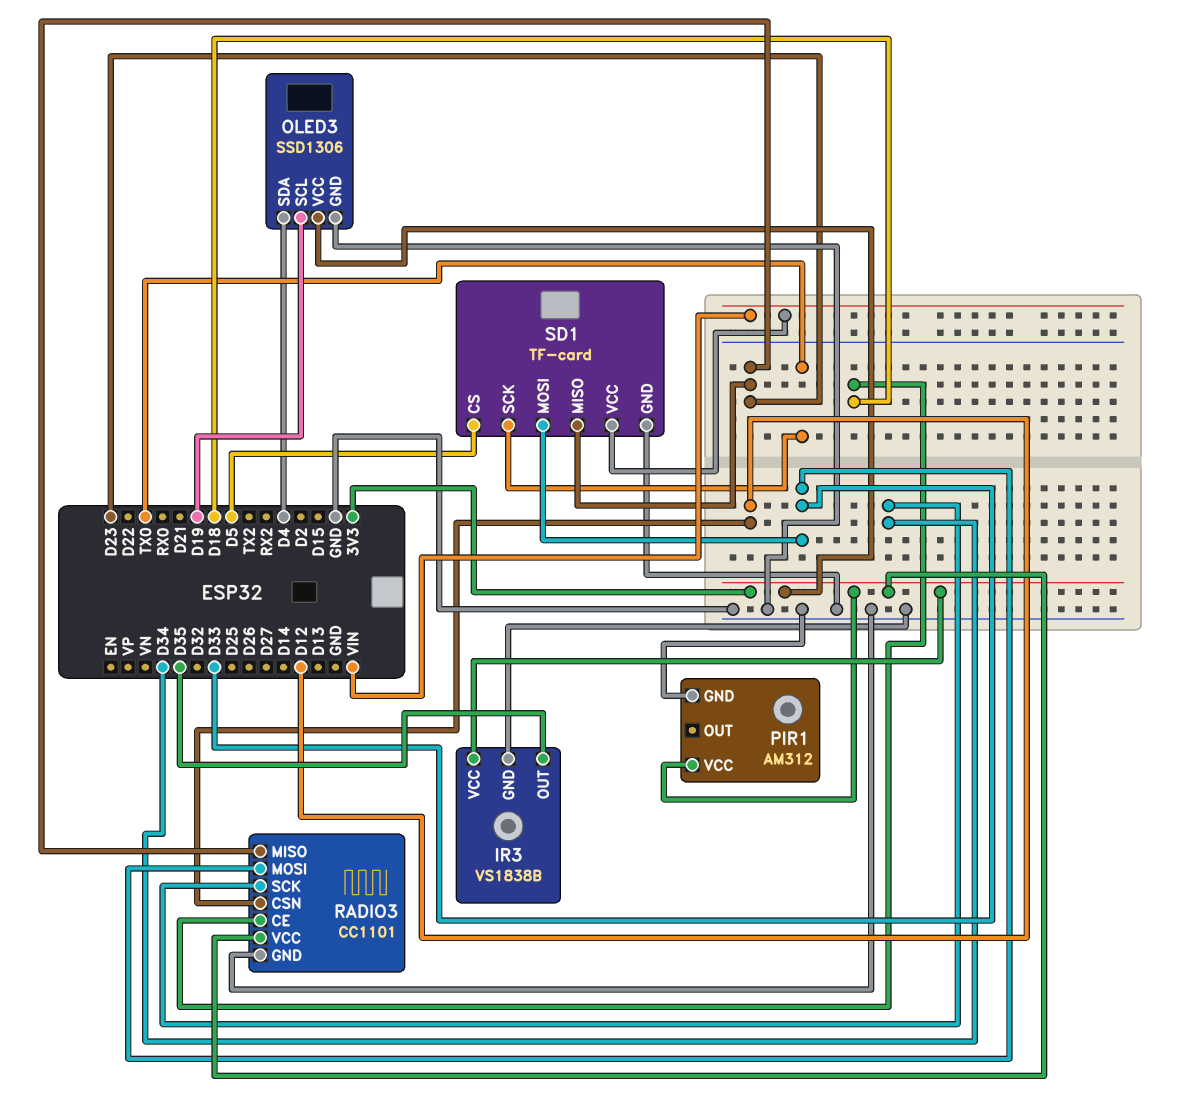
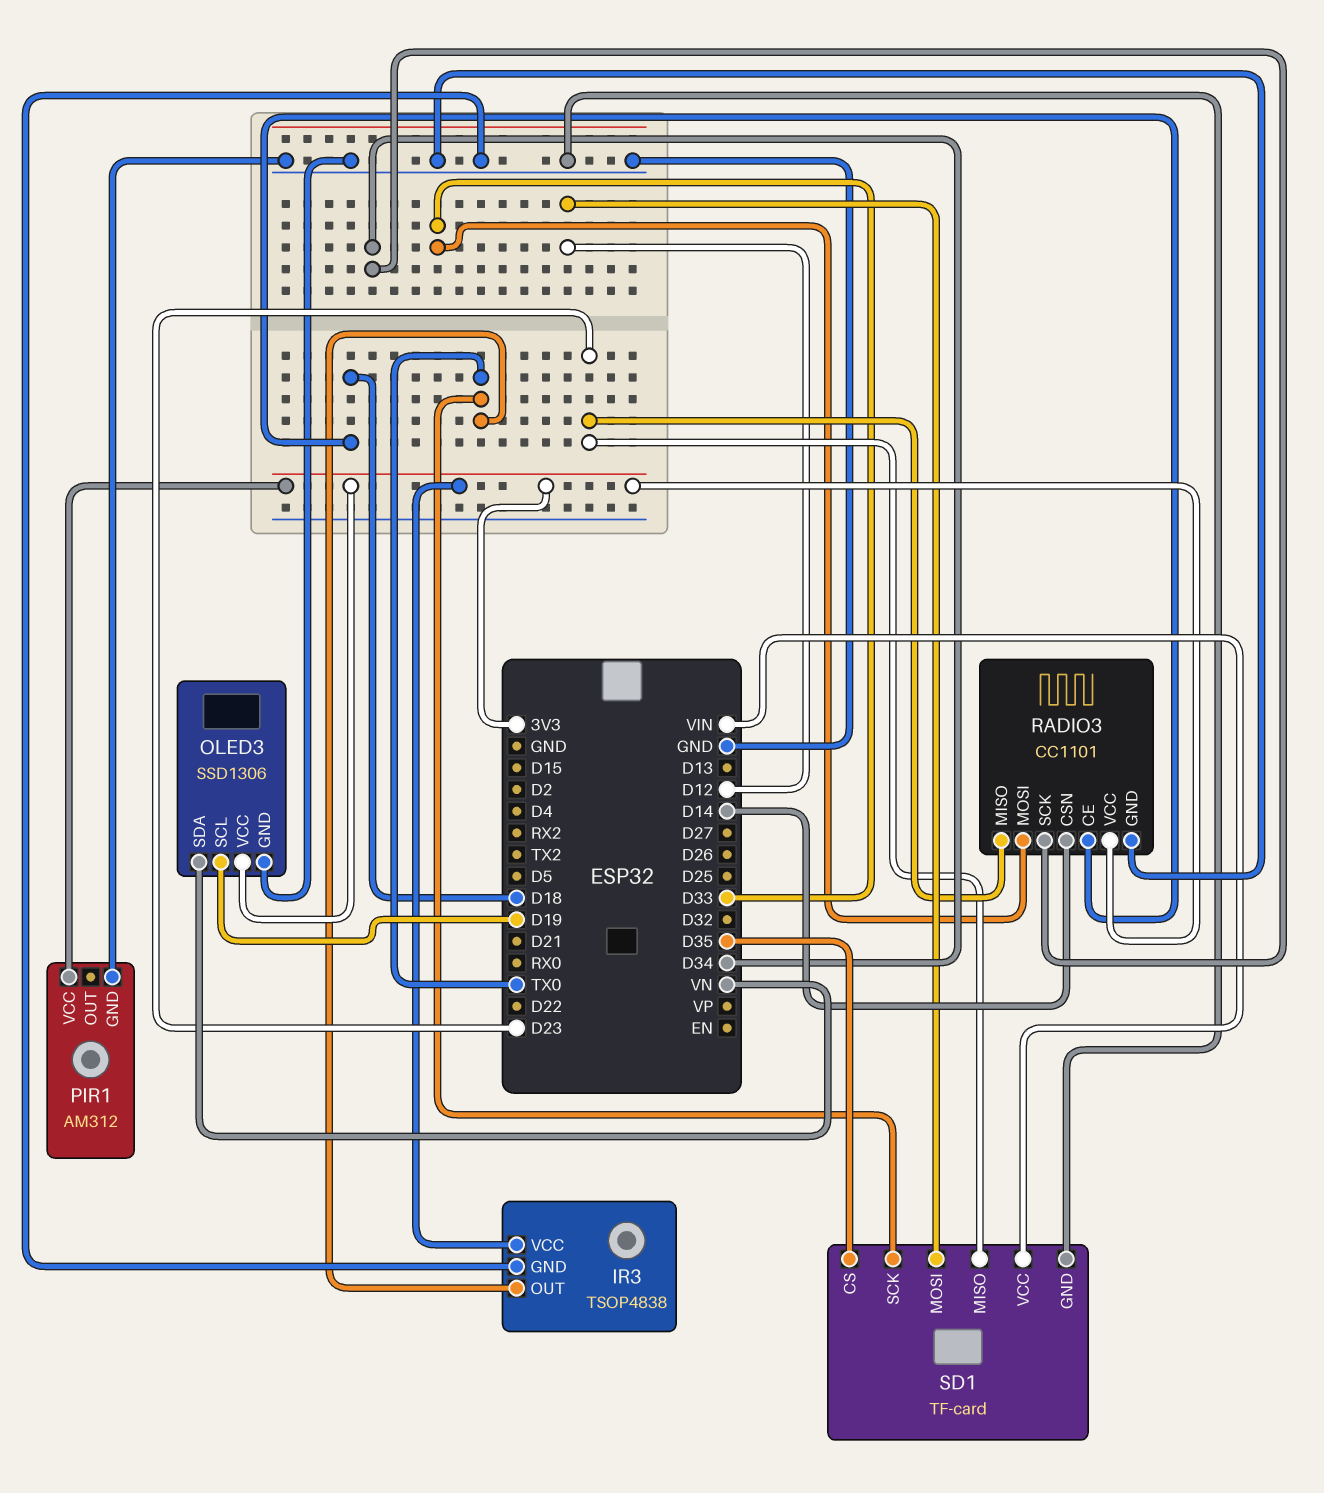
IR3: VS1838B -> TSOP4838
IR3 pin OUT: D35 -> TX0
OLED3 pin SDA: D4 -> VN
RADIO3 pin CSN: D12 -> D14
SD1 pin CS: D5 -> D35
SD1 pin MOSI: D33 -> D12

